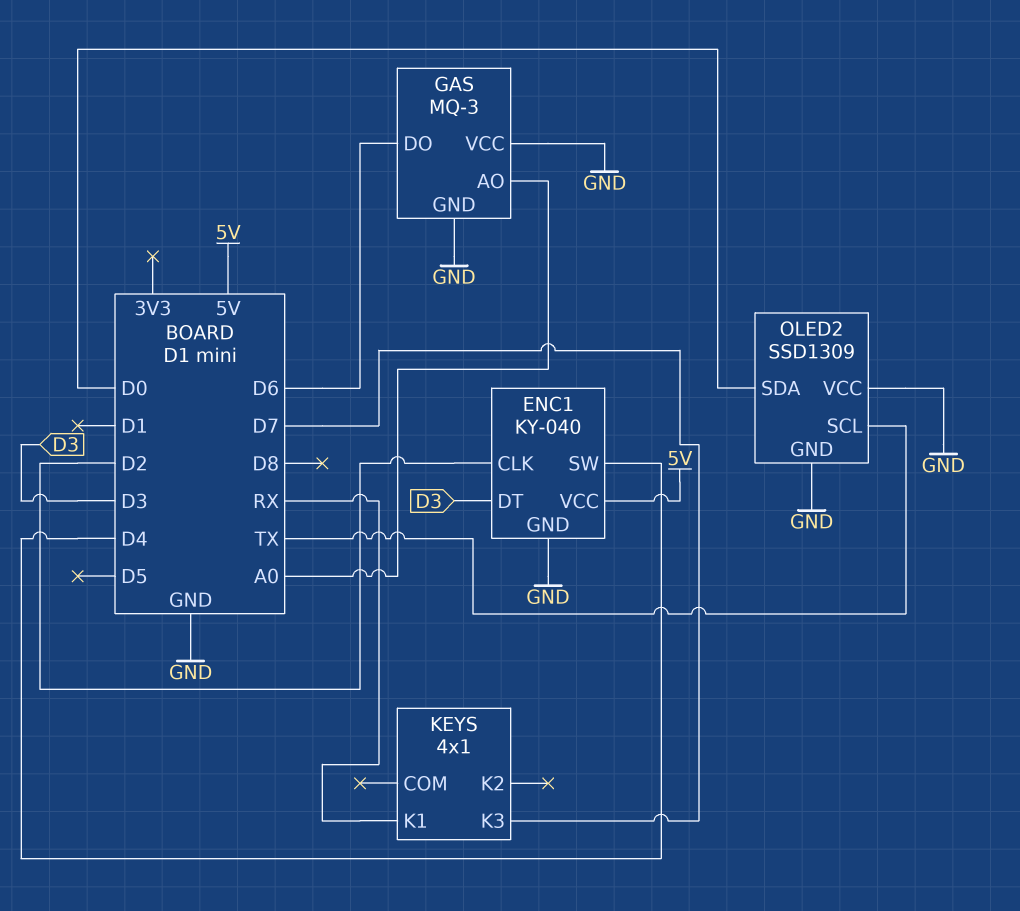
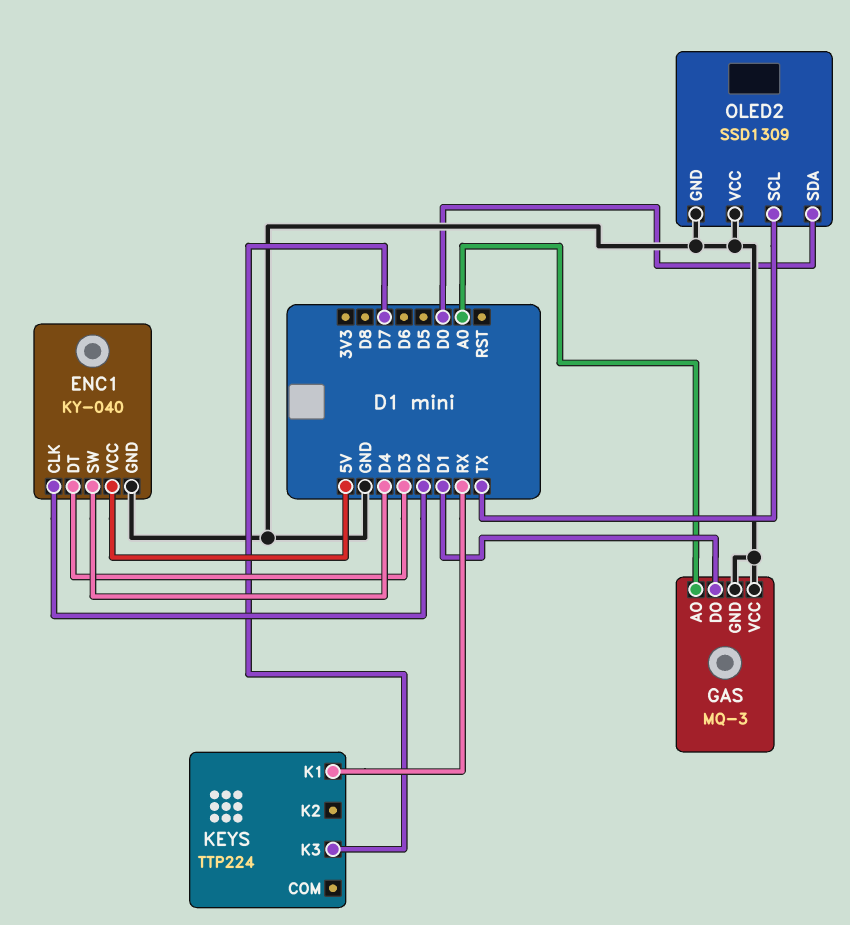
GAS pin DO: D6 -> D1
KEYS: 4x1 -> TTP224

